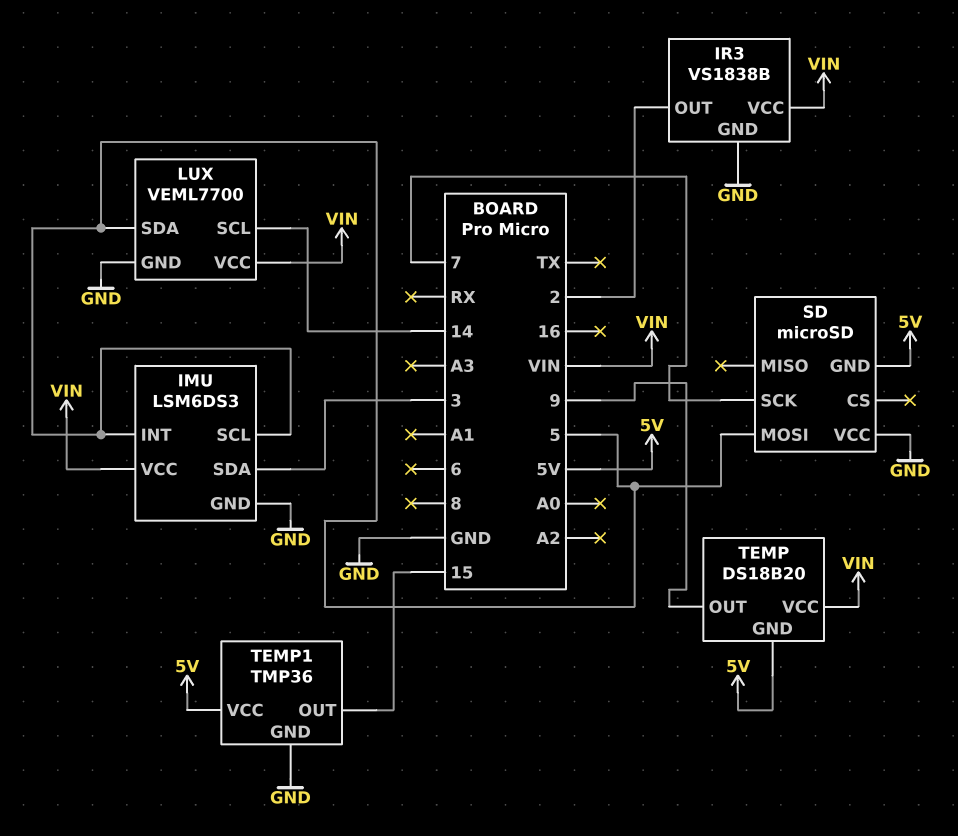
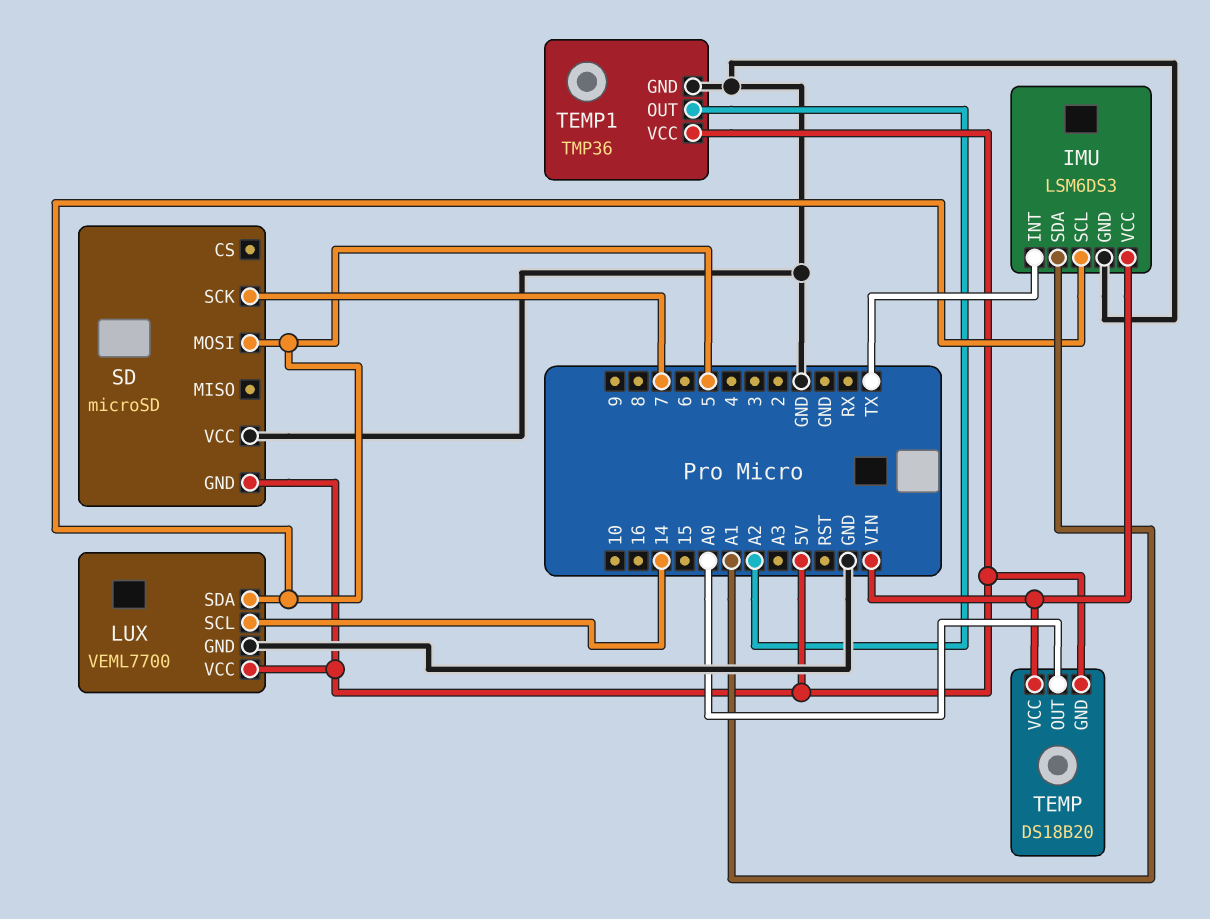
IMU pin INT: 5 -> TX
IMU pin SDA: 3 -> A1
IR3: VS1838B -> none
IR3 pin GND: GND -> none
IR3 pin OUT: 2 -> none
IR3 pin VCC: VIN -> none
LUX pin VCC: VIN -> 5V
TEMP pin OUT: 9 -> A0
TEMP1 pin OUT: 15 -> A2

